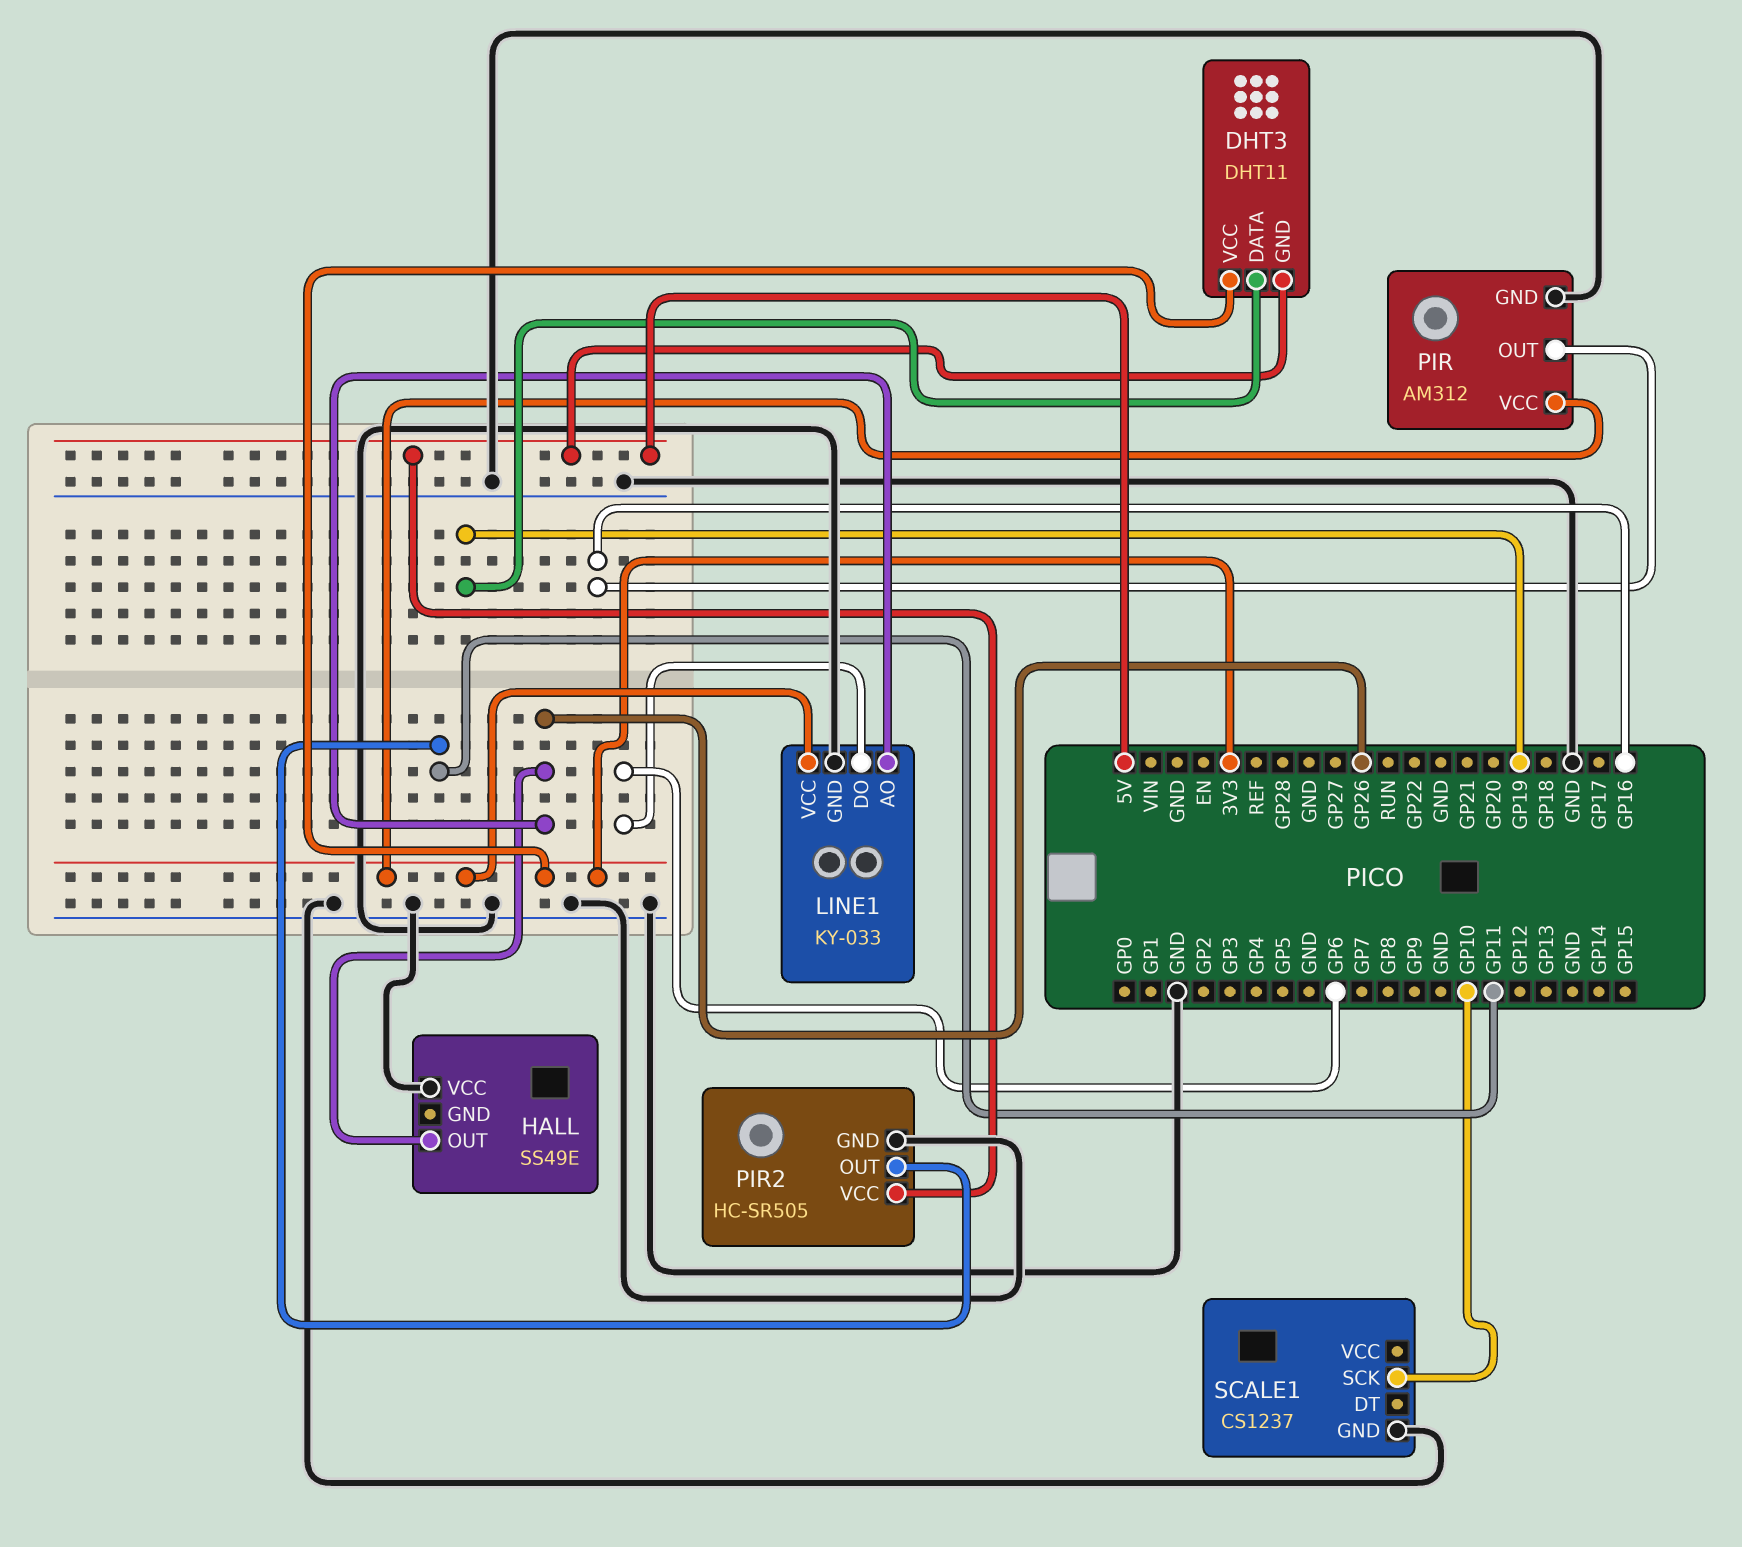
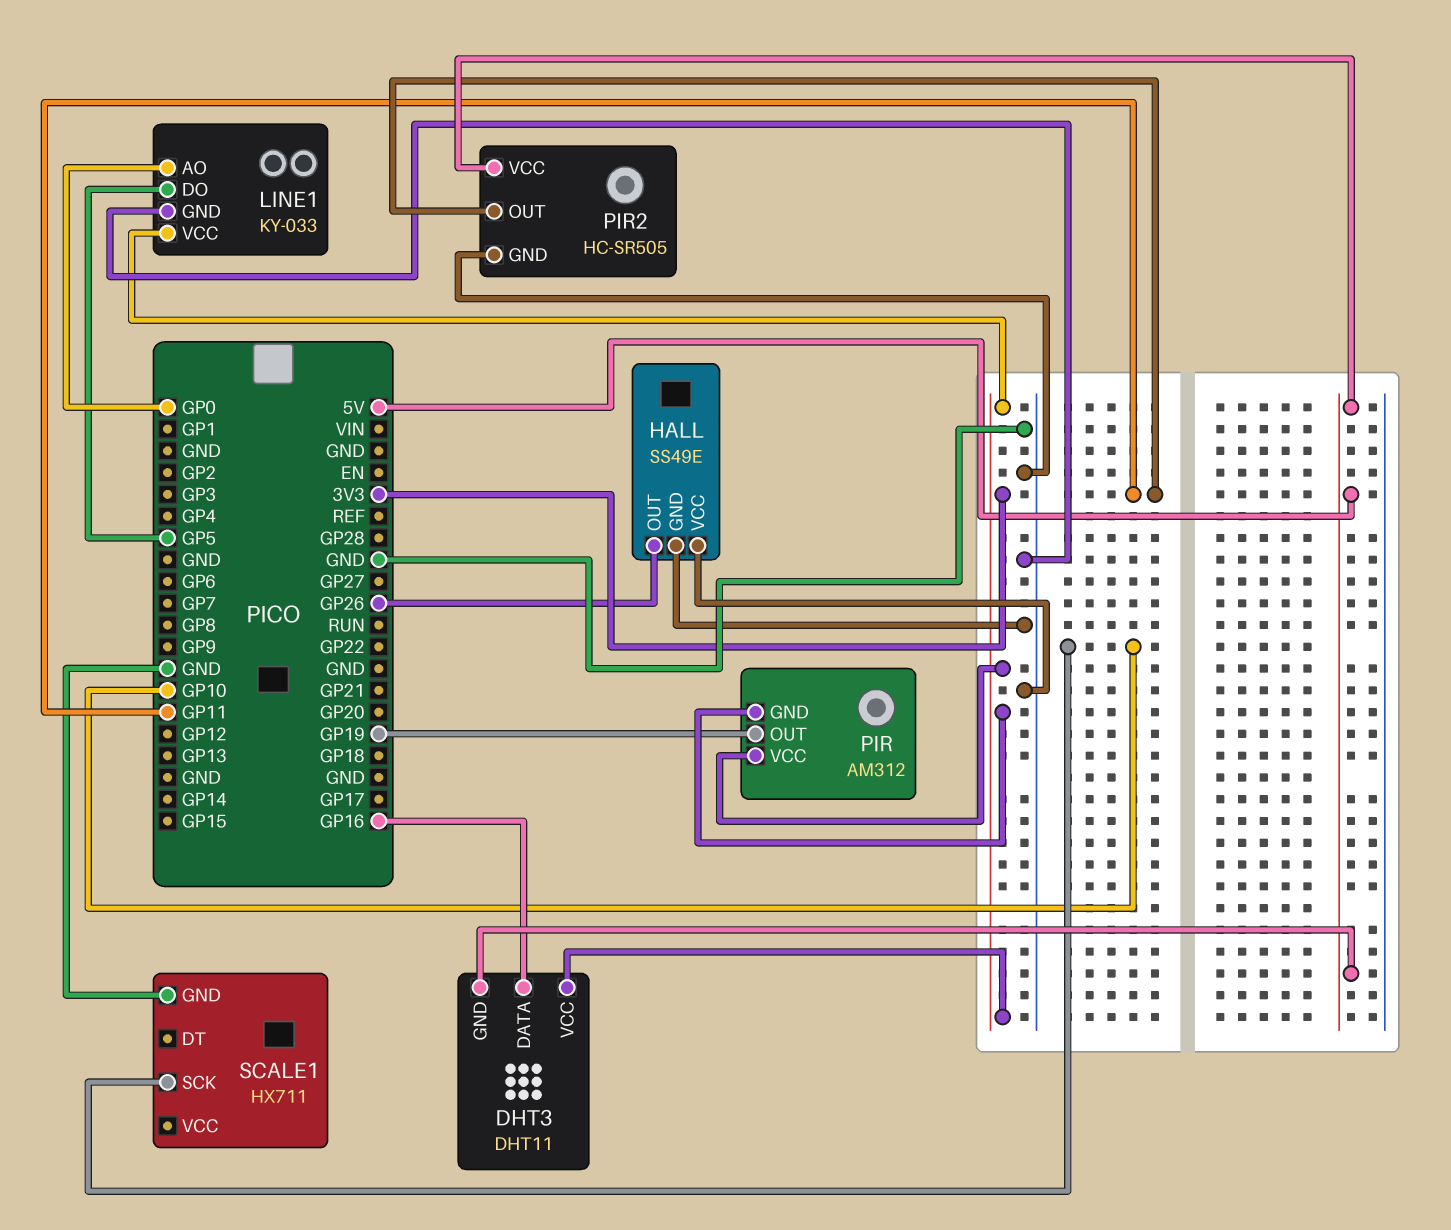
DHT3 pin DATA: GP19 -> GP16
HALL pin GND: none -> GND
LINE1 pin AO: GP26 -> GP0
LINE1 pin DO: GP6 -> GP5
PIR pin GND: GND -> 3V3
PIR pin OUT: GP16 -> GP19
SCALE1: CS1237 -> HX711

